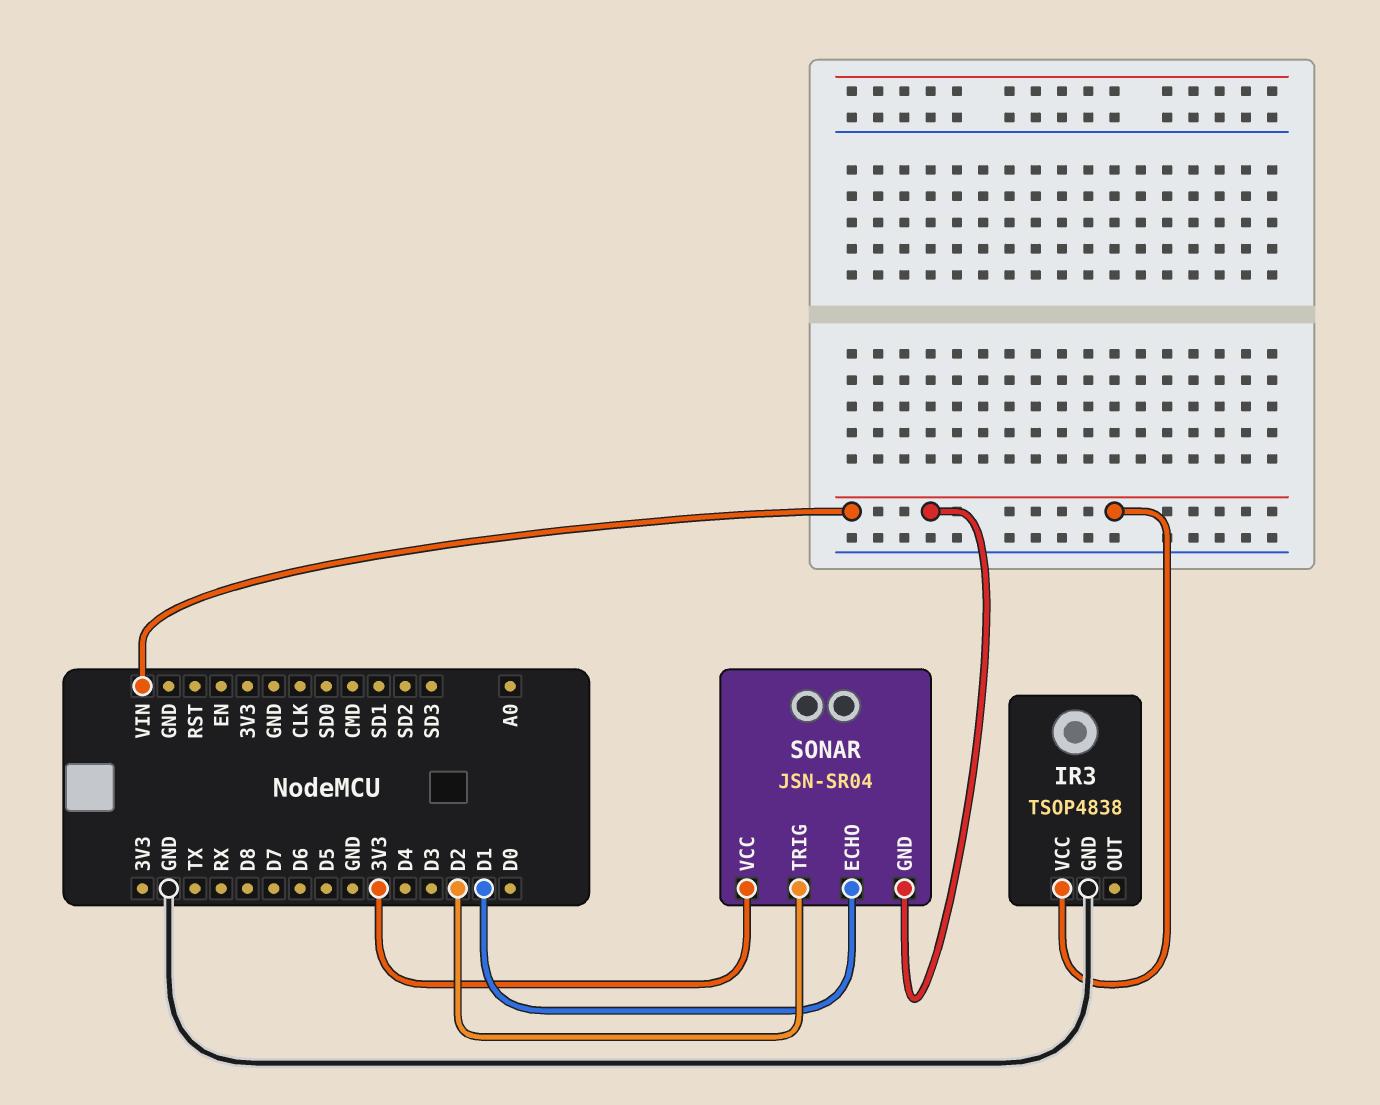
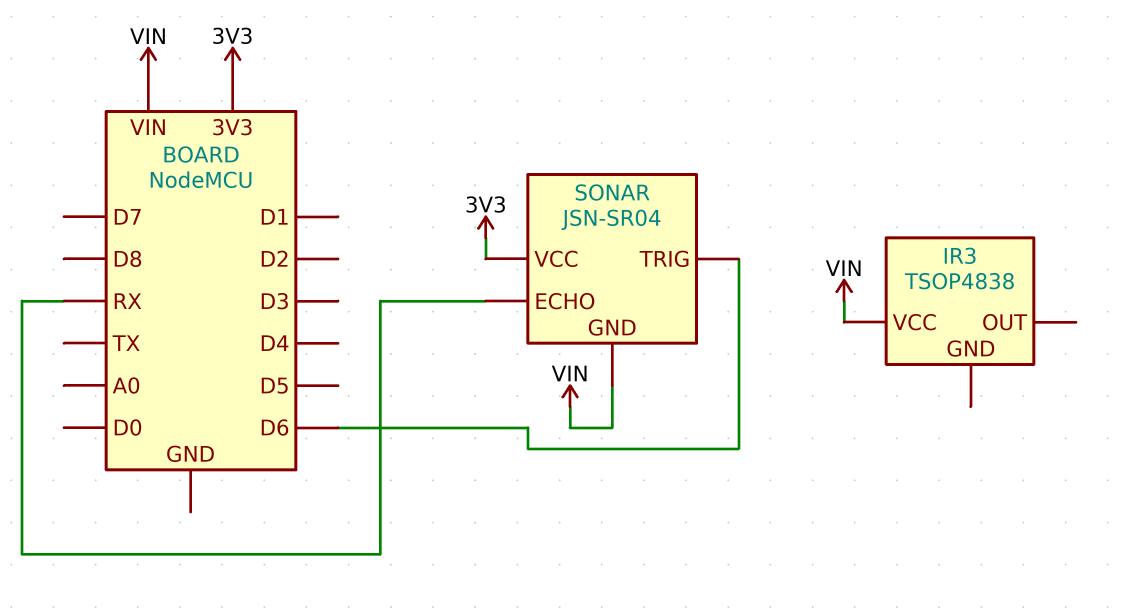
IR3 pin GND: GND -> none
SONAR pin ECHO: D1 -> RX
SONAR pin TRIG: D2 -> D6

